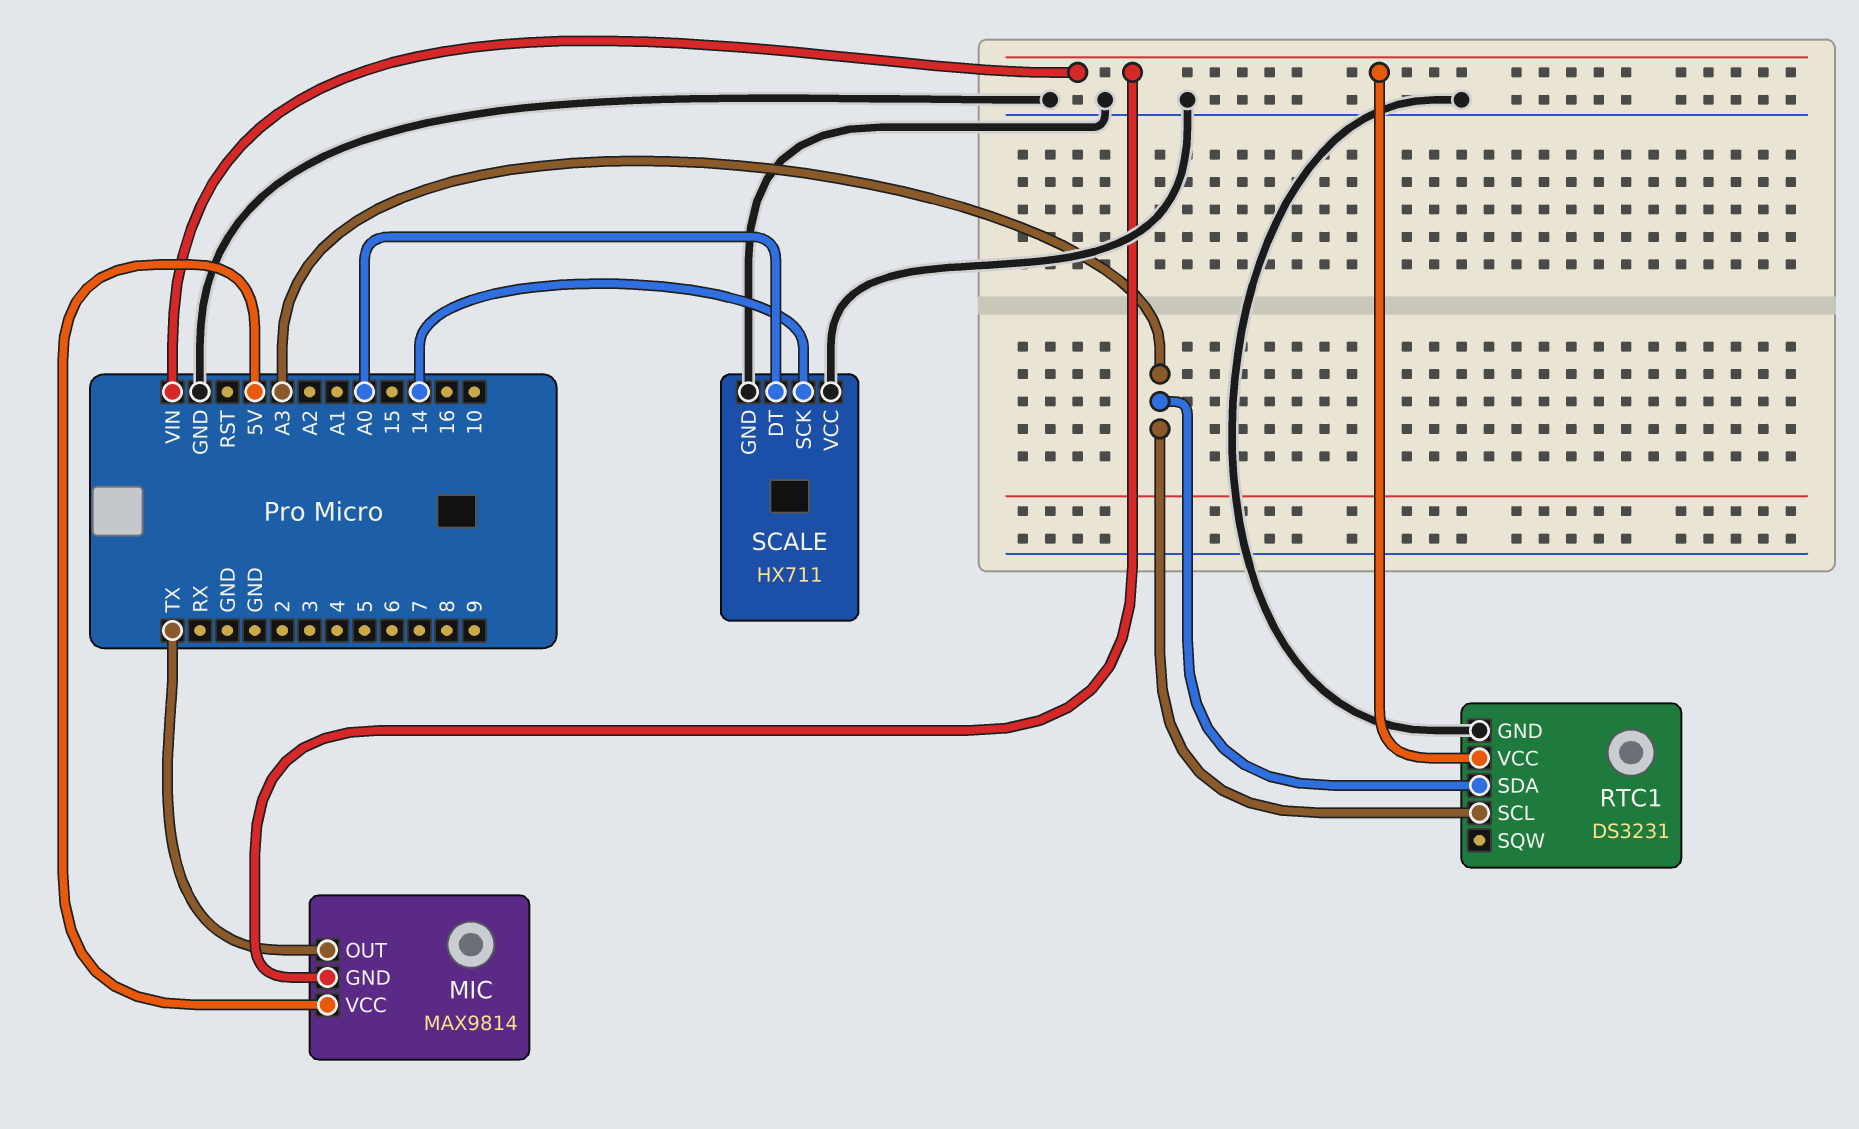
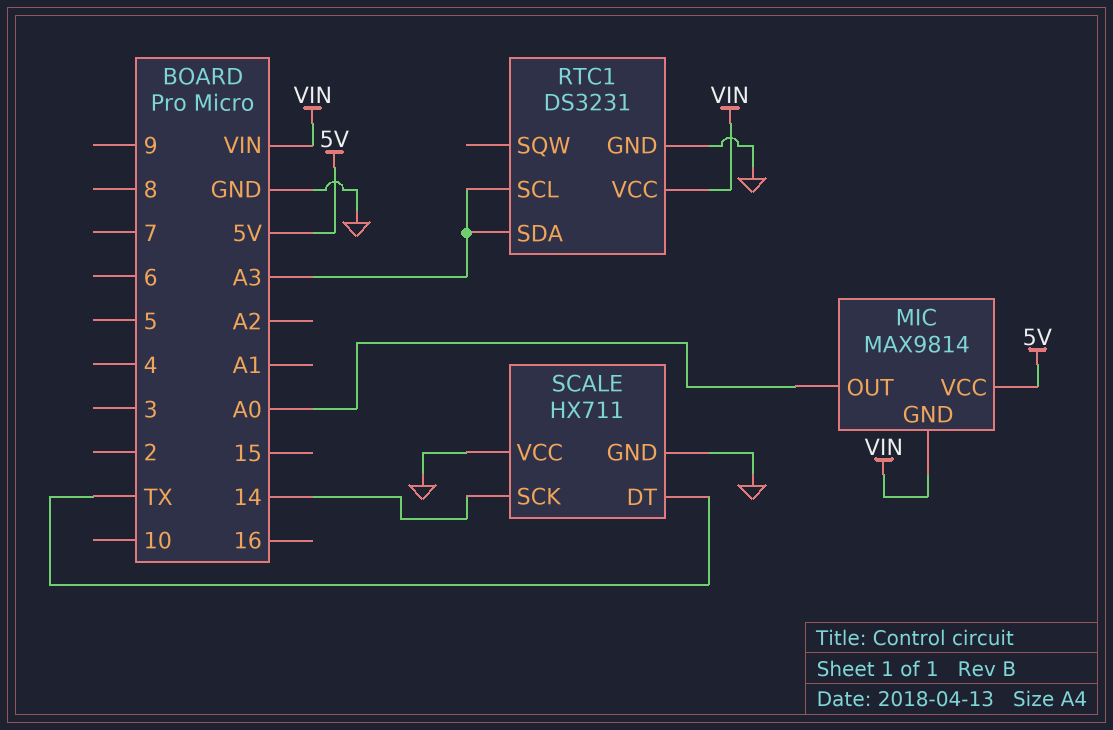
MIC pin OUT: TX -> A0
SCALE pin DT: A0 -> TX

